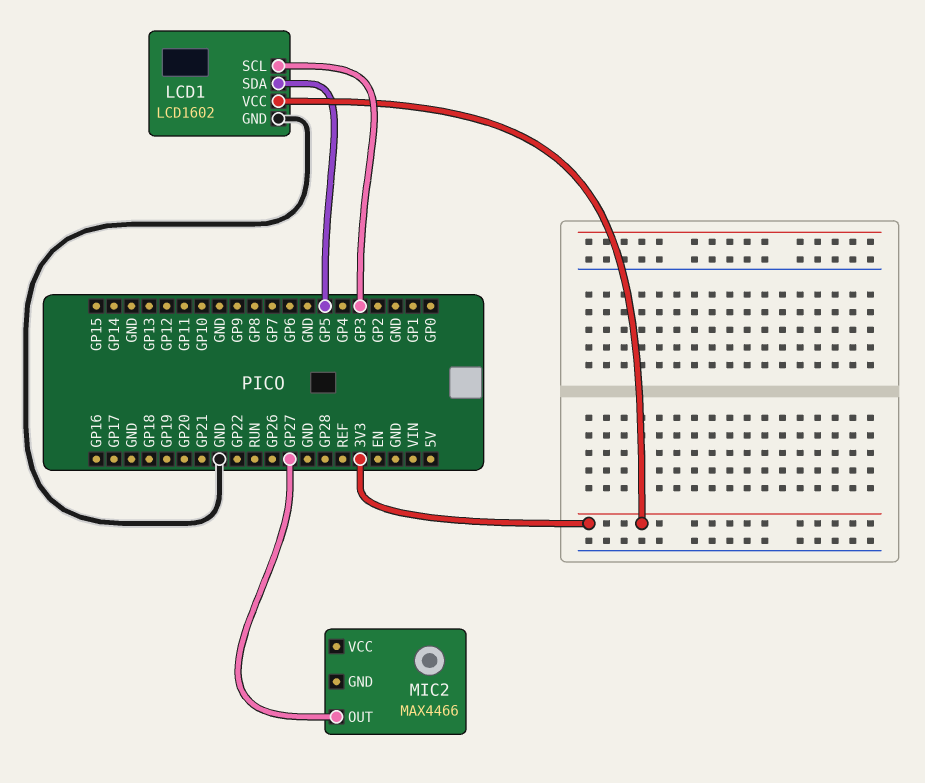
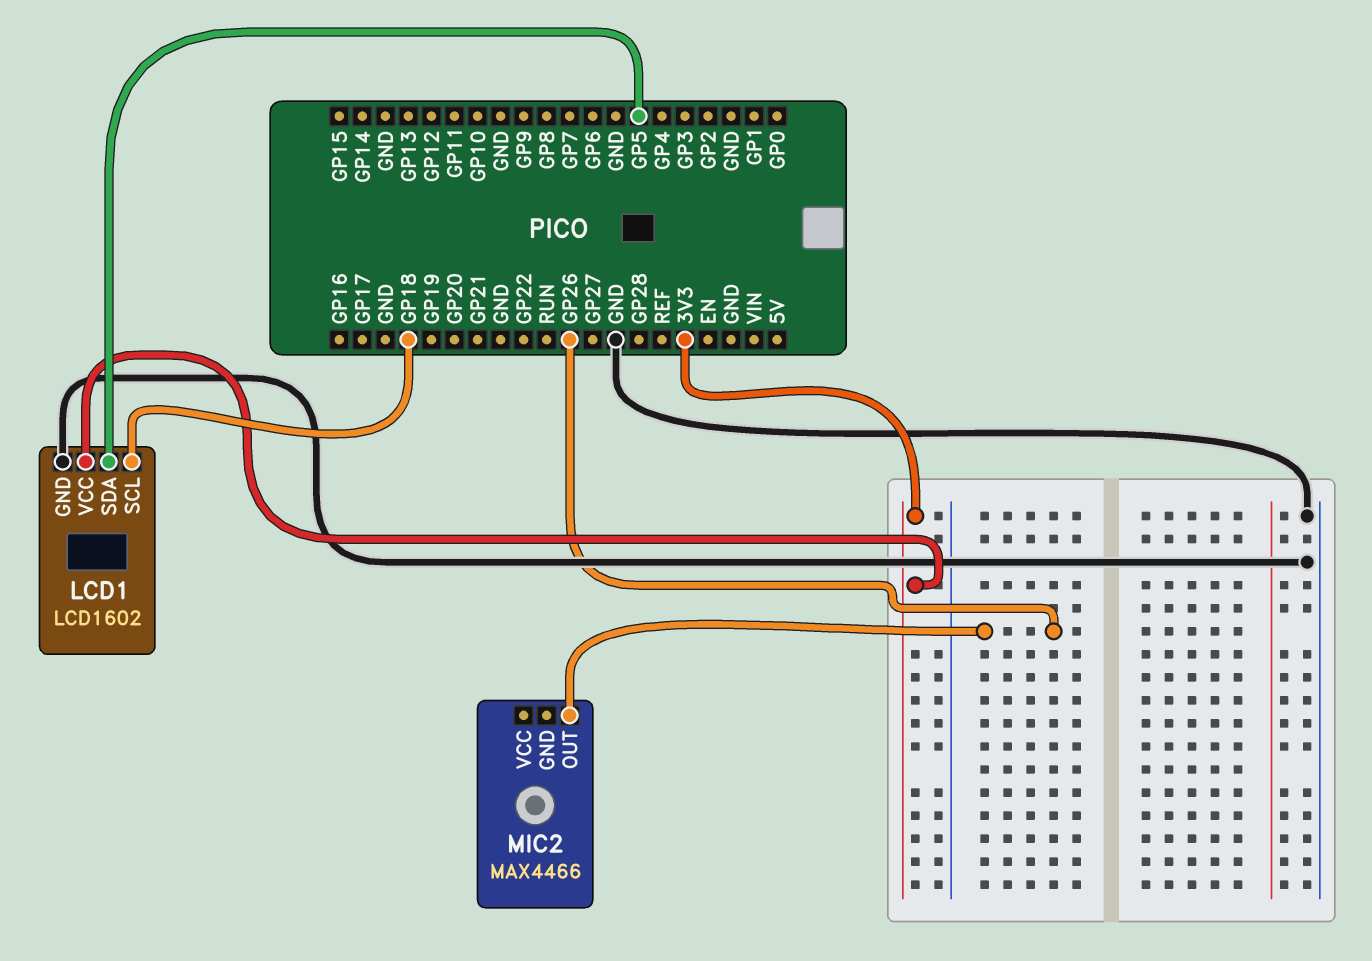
LCD1 pin SCL: GP3 -> GP18
MIC2 pin OUT: GP27 -> GP26

